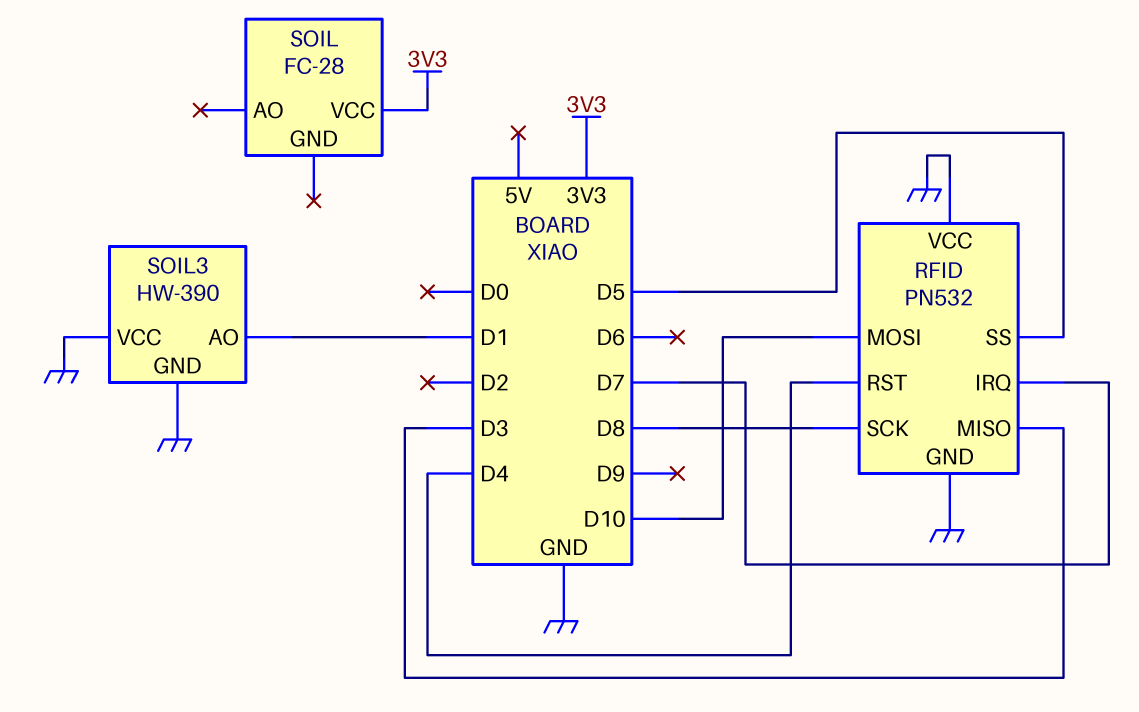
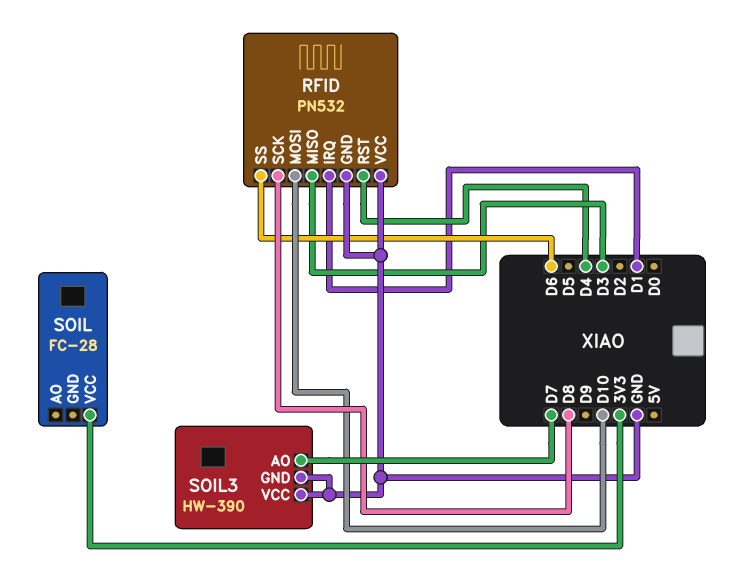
RFID pin IRQ: D7 -> D1
RFID pin SS: D5 -> D6
SOIL3 pin AO: D1 -> D7

